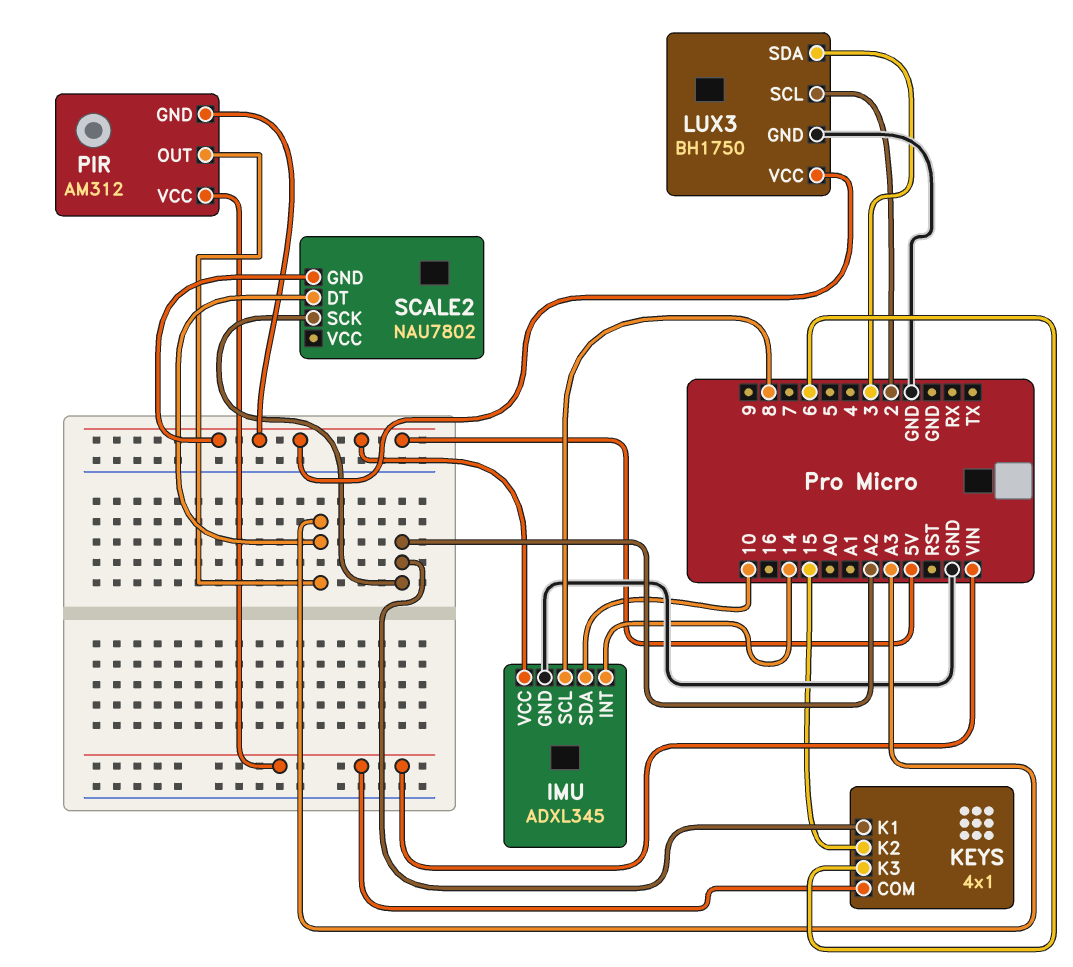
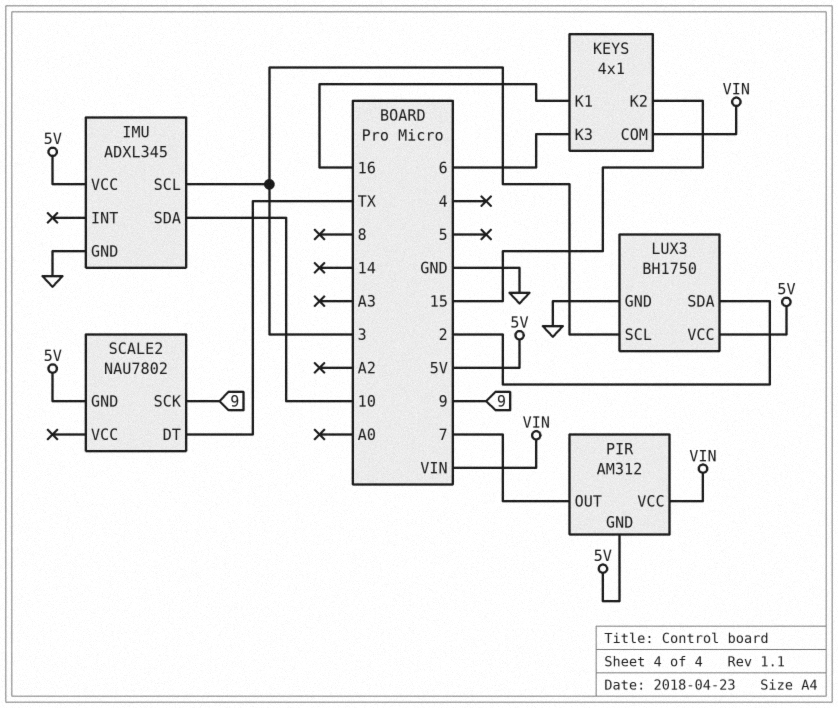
IMU pin INT: 14 -> none
IMU pin SCL: 8 -> 3
KEYS pin K1: A2 -> 16
LUX3 pin SCL: 2 -> 3
LUX3 pin SDA: 3 -> 2
PIR pin OUT: A3 -> 7
SCALE2 pin DT: A3 -> TX
SCALE2 pin SCK: A2 -> 9

